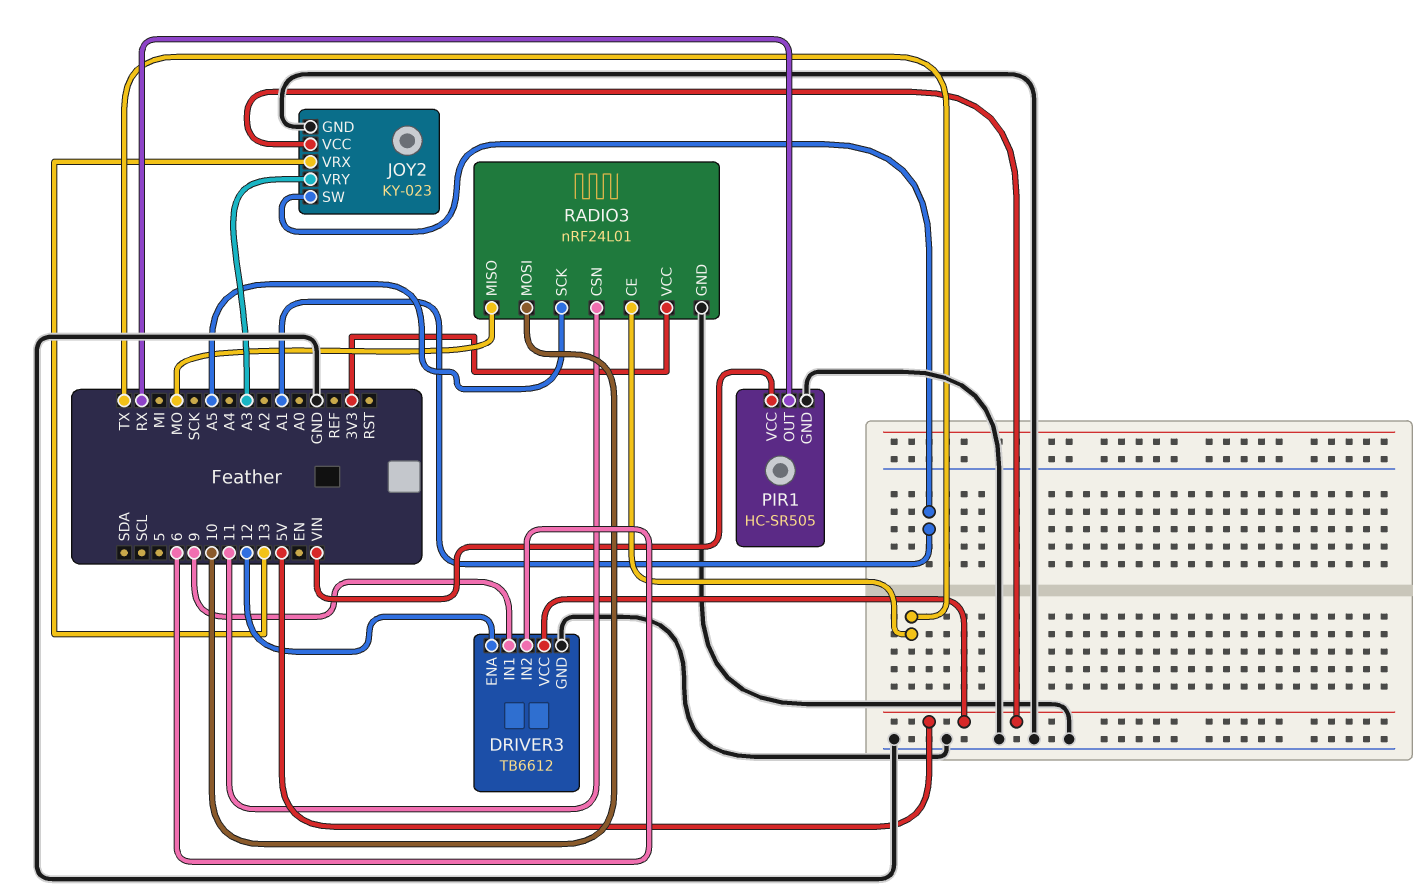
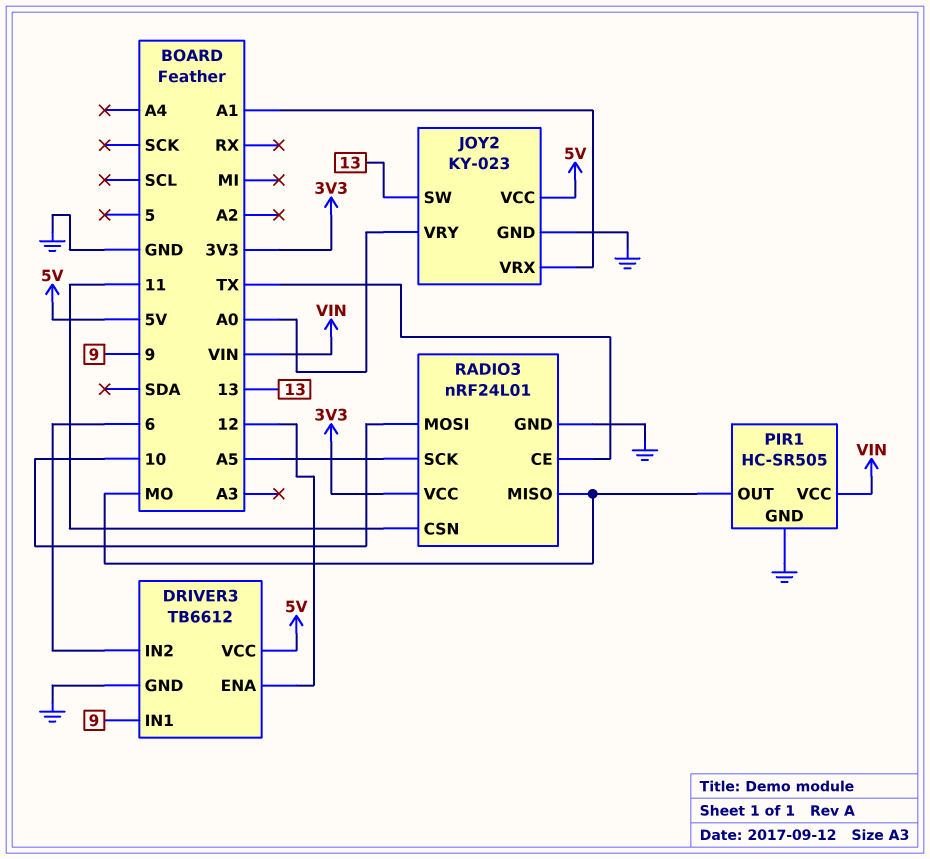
JOY2 pin SW: A1 -> 13
JOY2 pin VRX: 13 -> A1
JOY2 pin VRY: A3 -> A0
PIR1 pin OUT: RX -> MO

